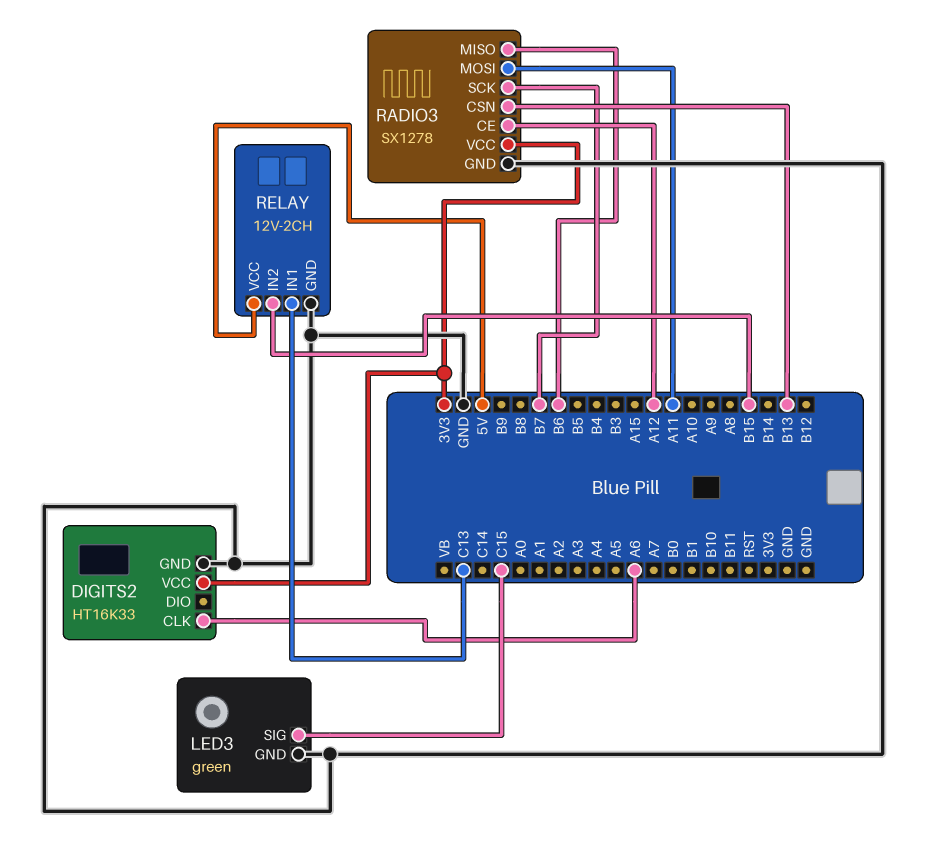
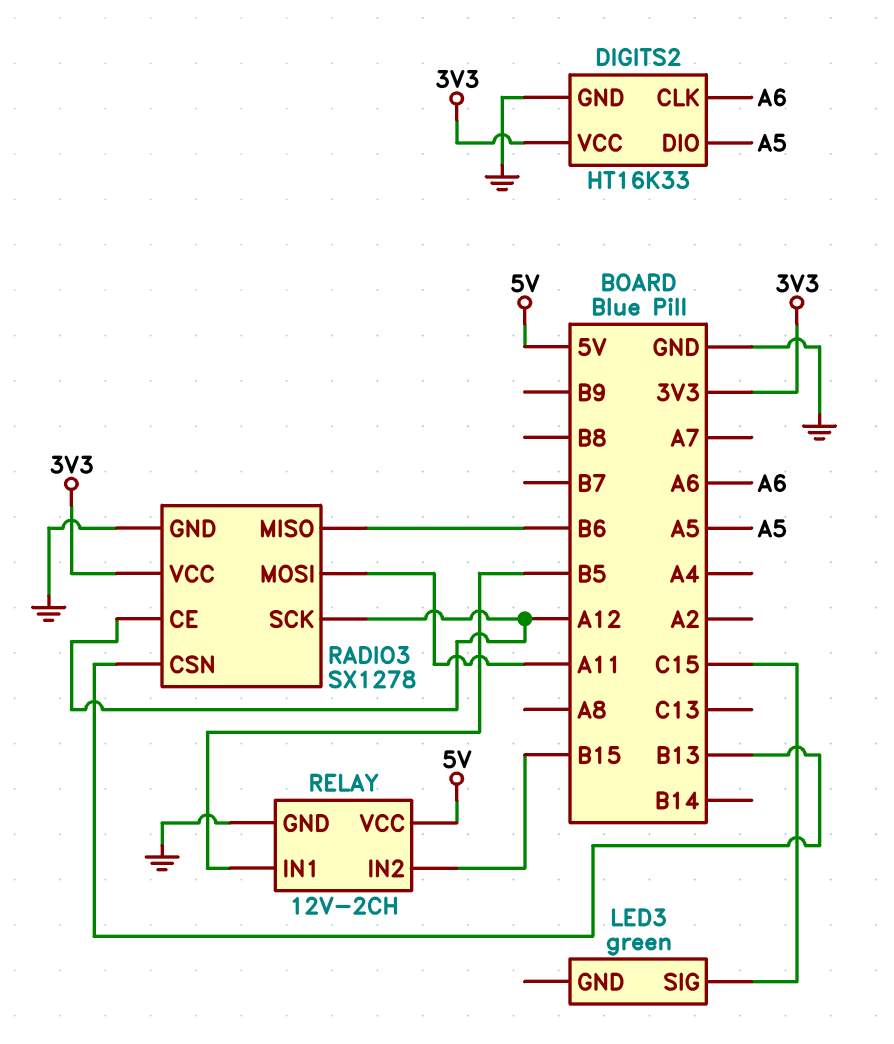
DIGITS2 pin DIO: none -> A5
LED3 pin GND: GND -> none
RADIO3 pin SCK: B7 -> A12
RELAY pin IN1: C13 -> B5

